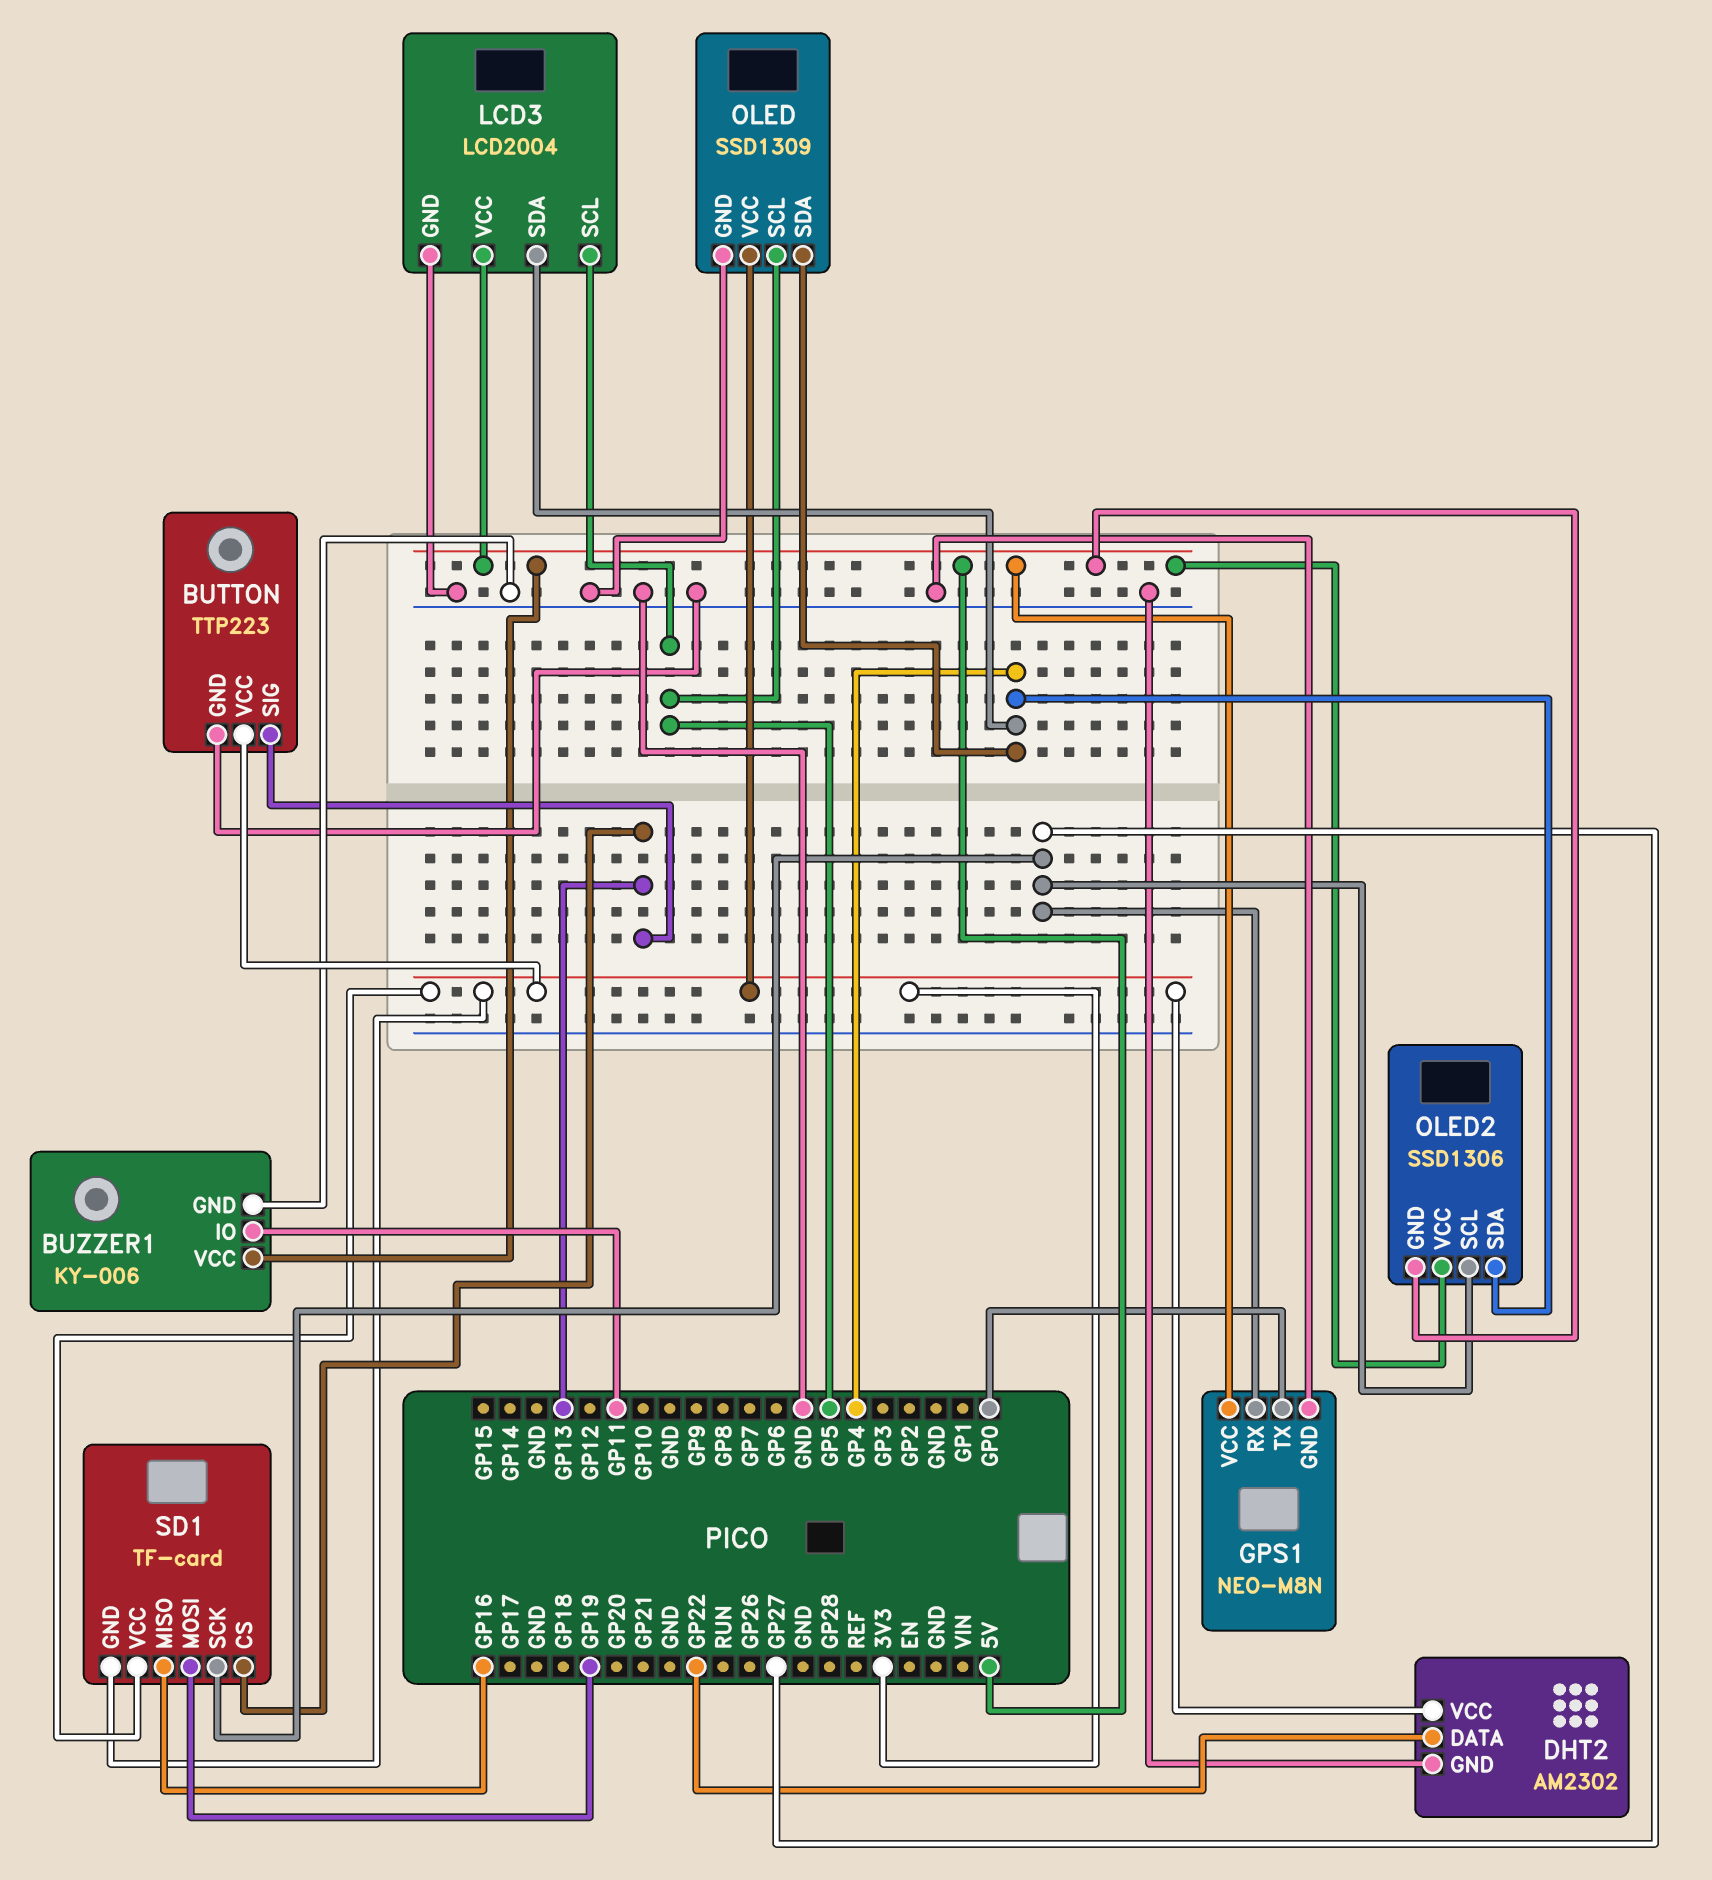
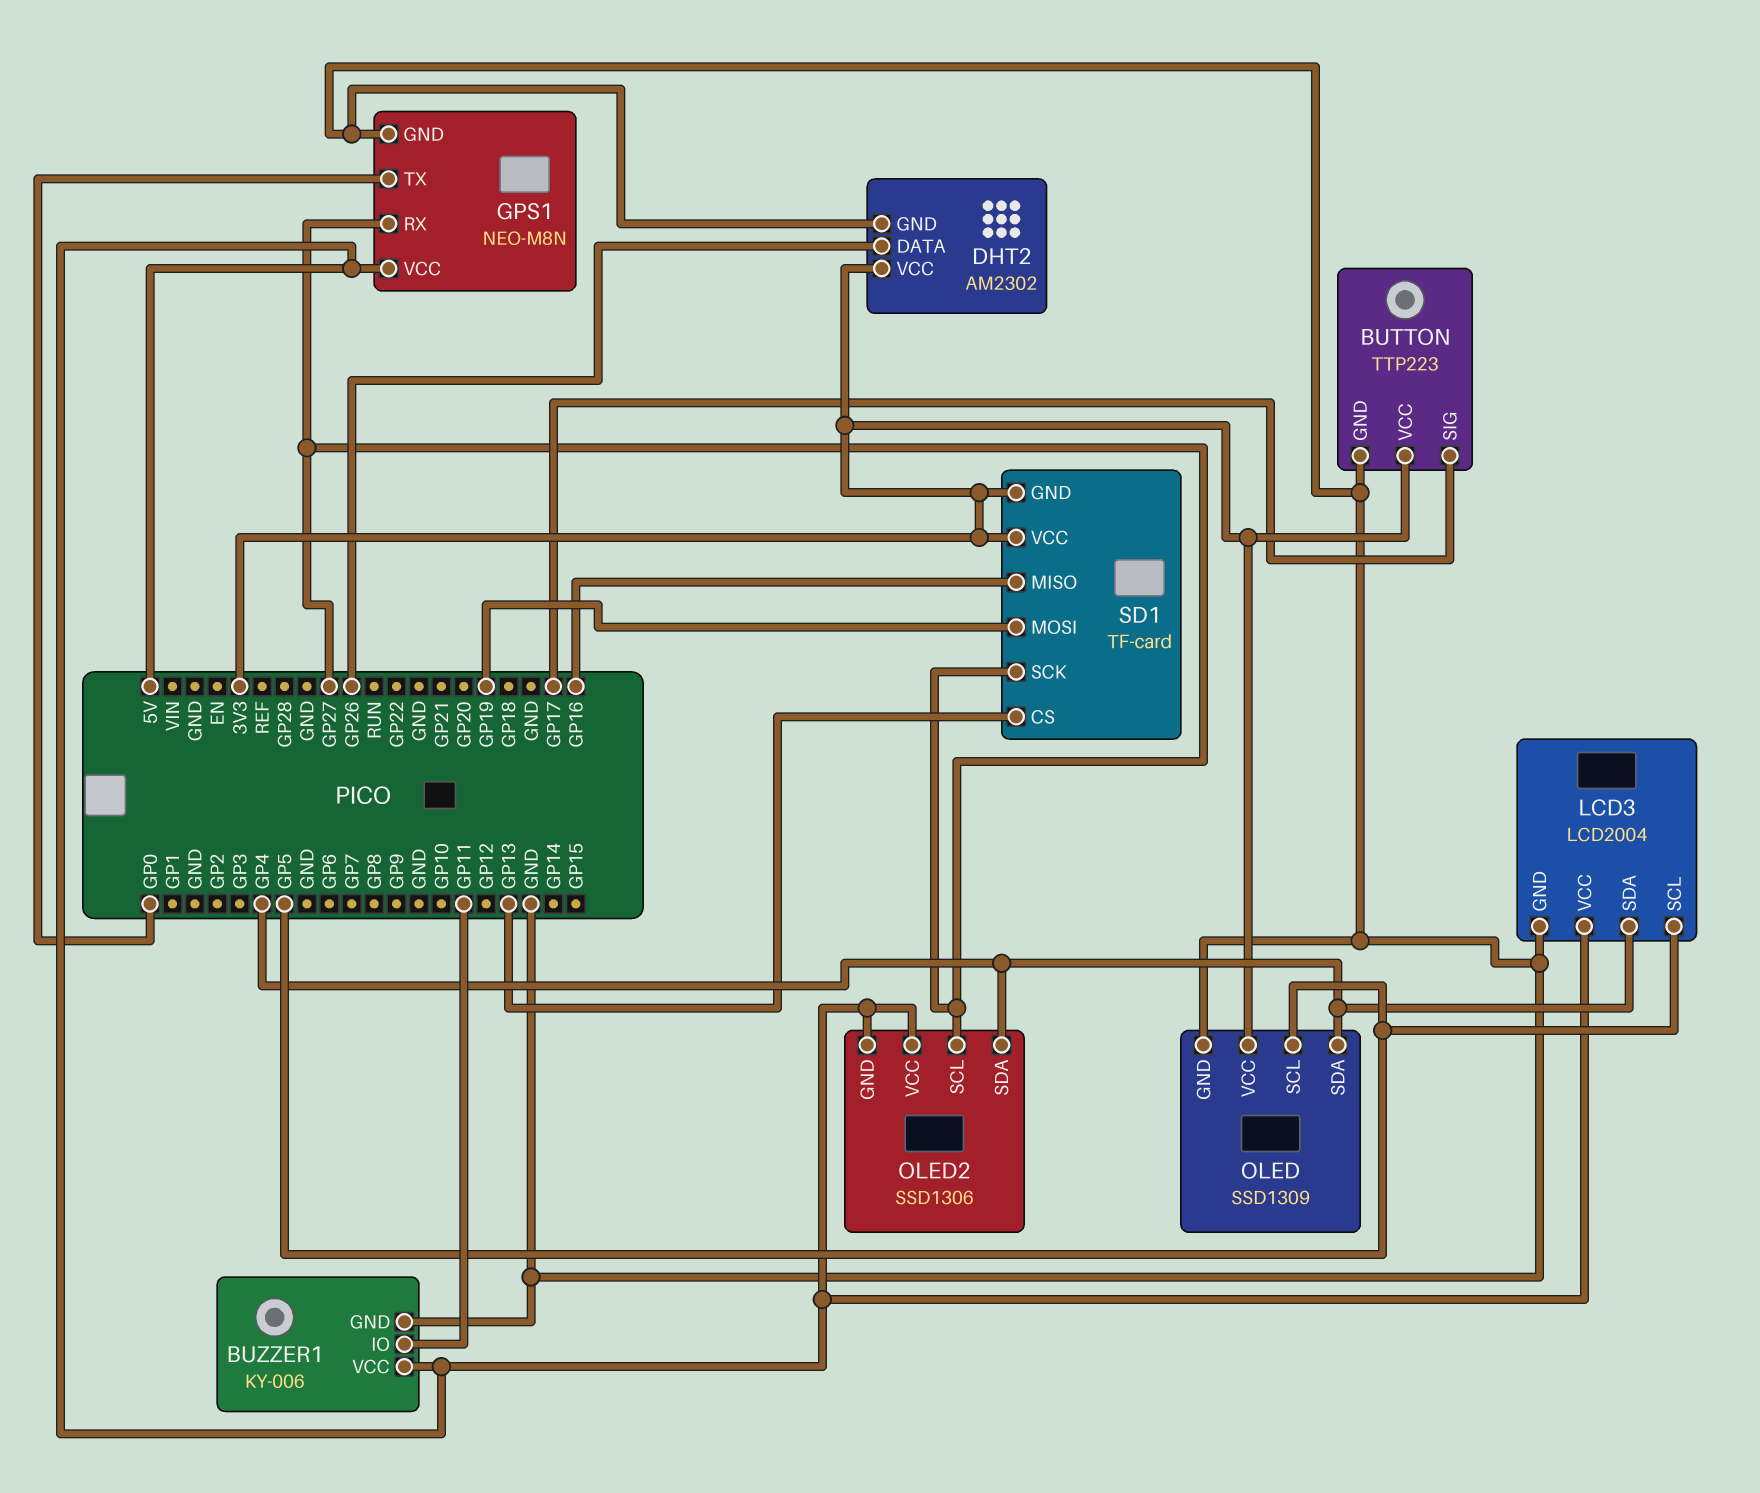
BUTTON pin SIG: GP13 -> GP17
DHT2 pin DATA: GP22 -> GP26

